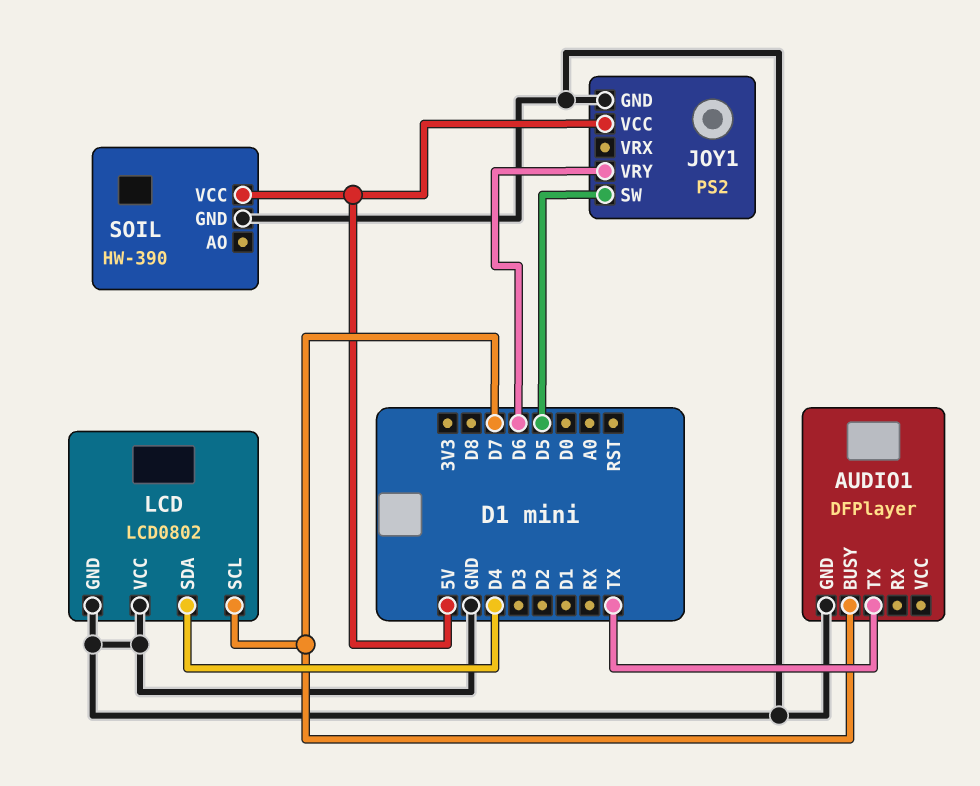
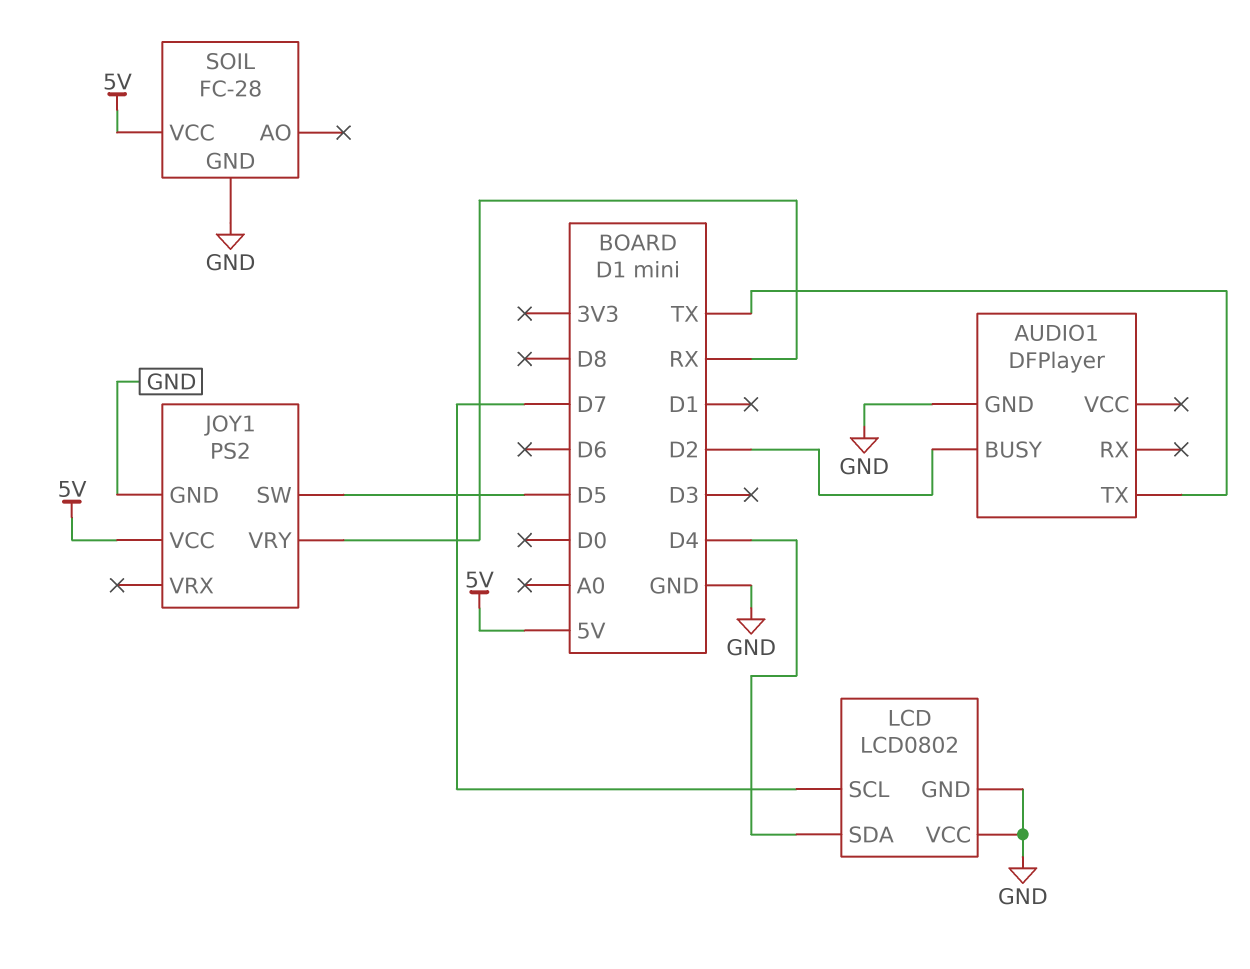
AUDIO1 pin BUSY: D7 -> D2
JOY1 pin VRY: D6 -> RX
SOIL: HW-390 -> FC-28

